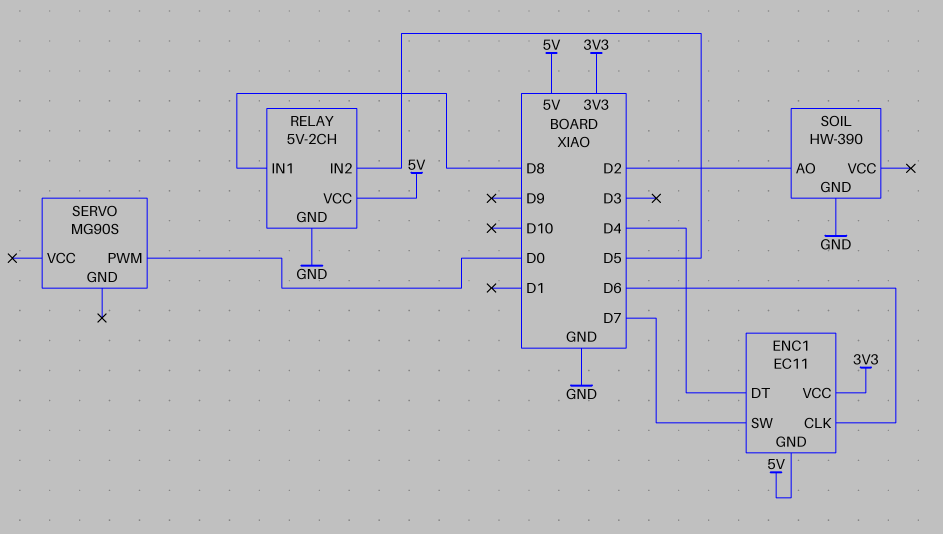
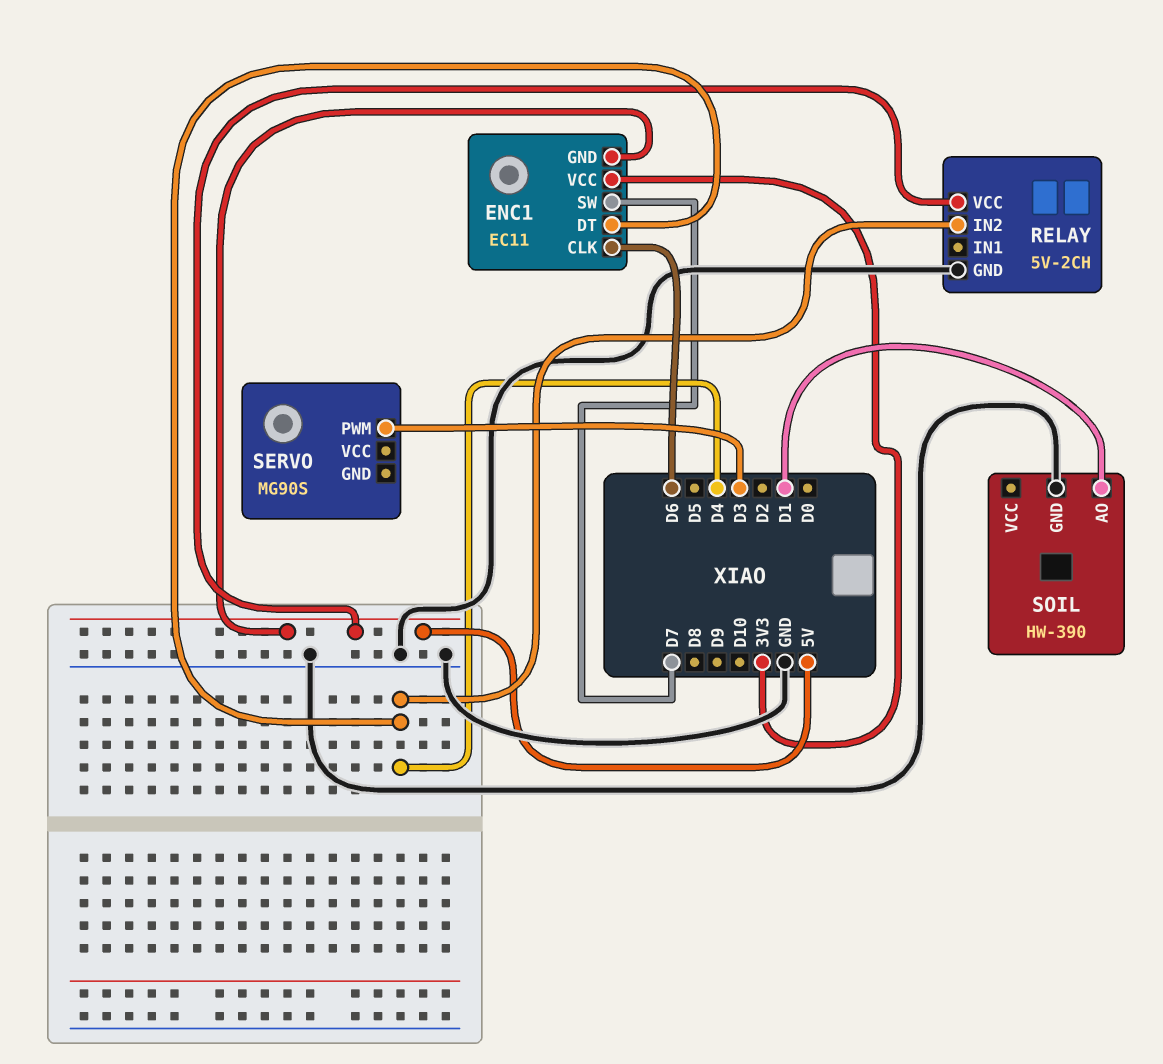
RELAY pin IN1: D8 -> none
RELAY pin IN2: D5 -> D4
SERVO pin PWM: D0 -> D3
SOIL pin AO: D2 -> D1

